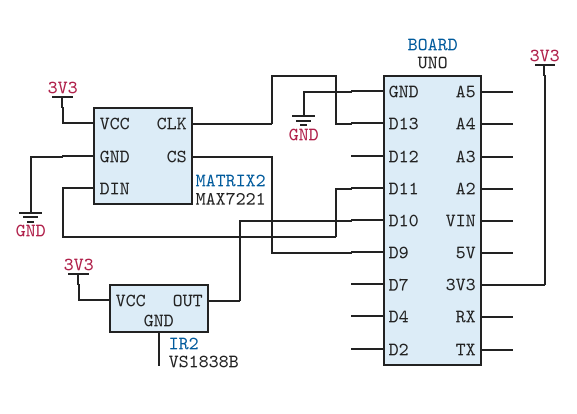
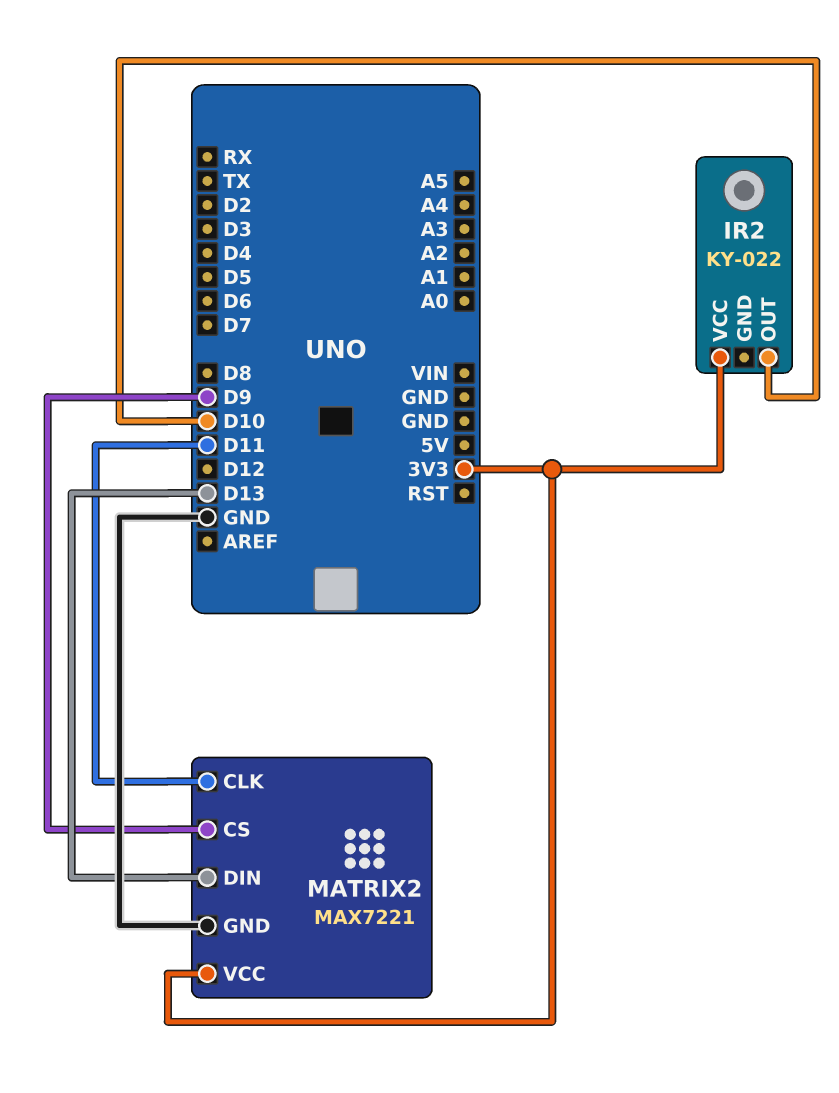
IR2: VS1838B -> KY-022
MATRIX2 pin CLK: D13 -> D11
MATRIX2 pin DIN: D11 -> D13

